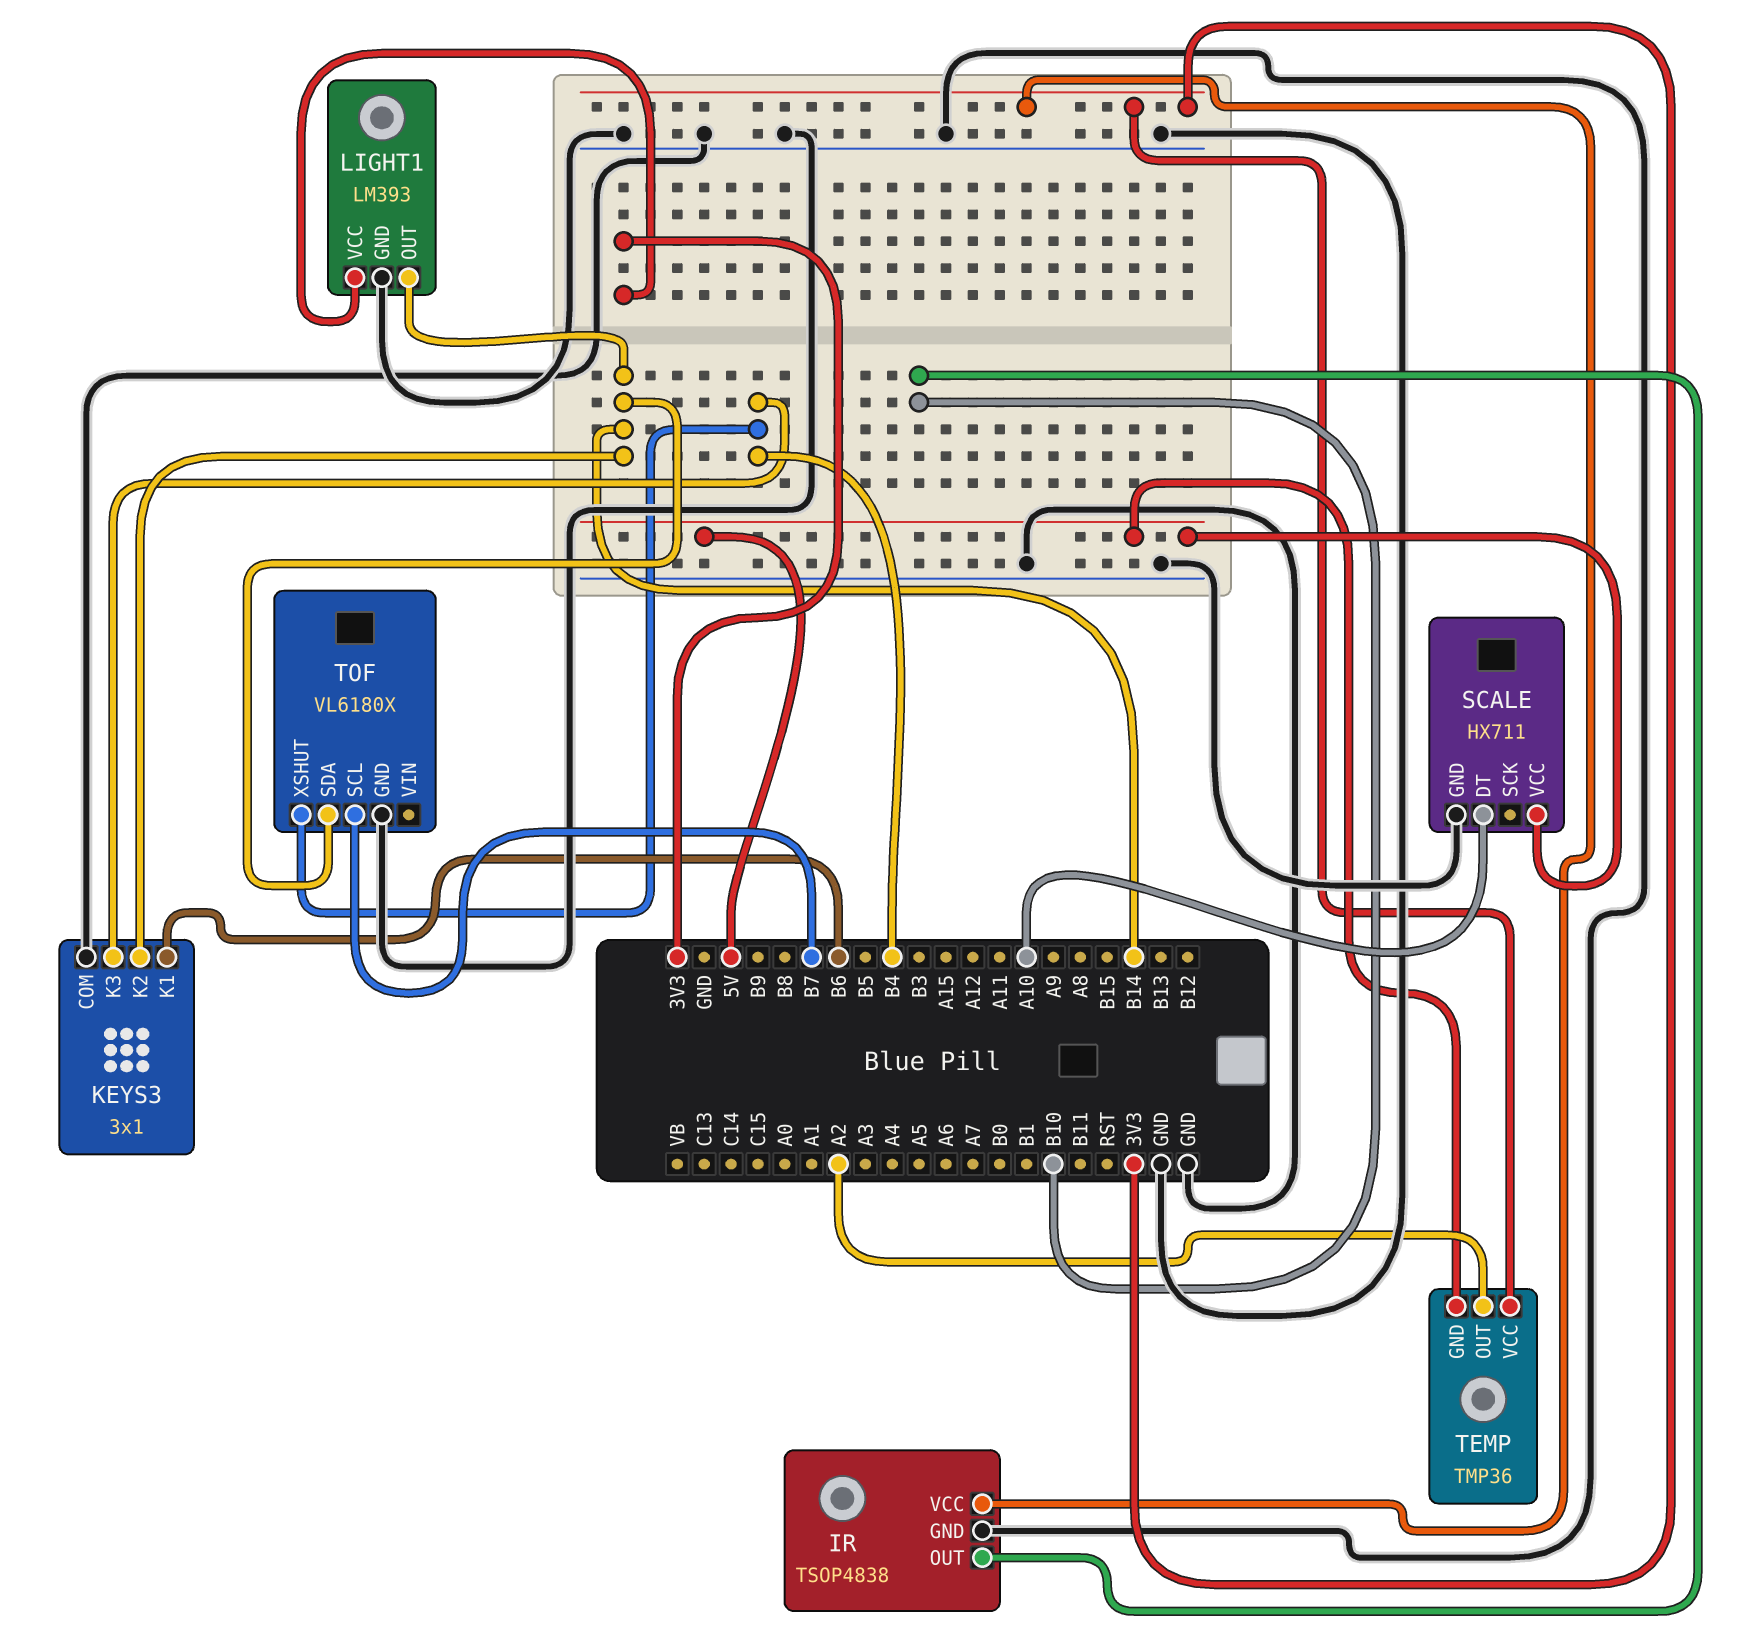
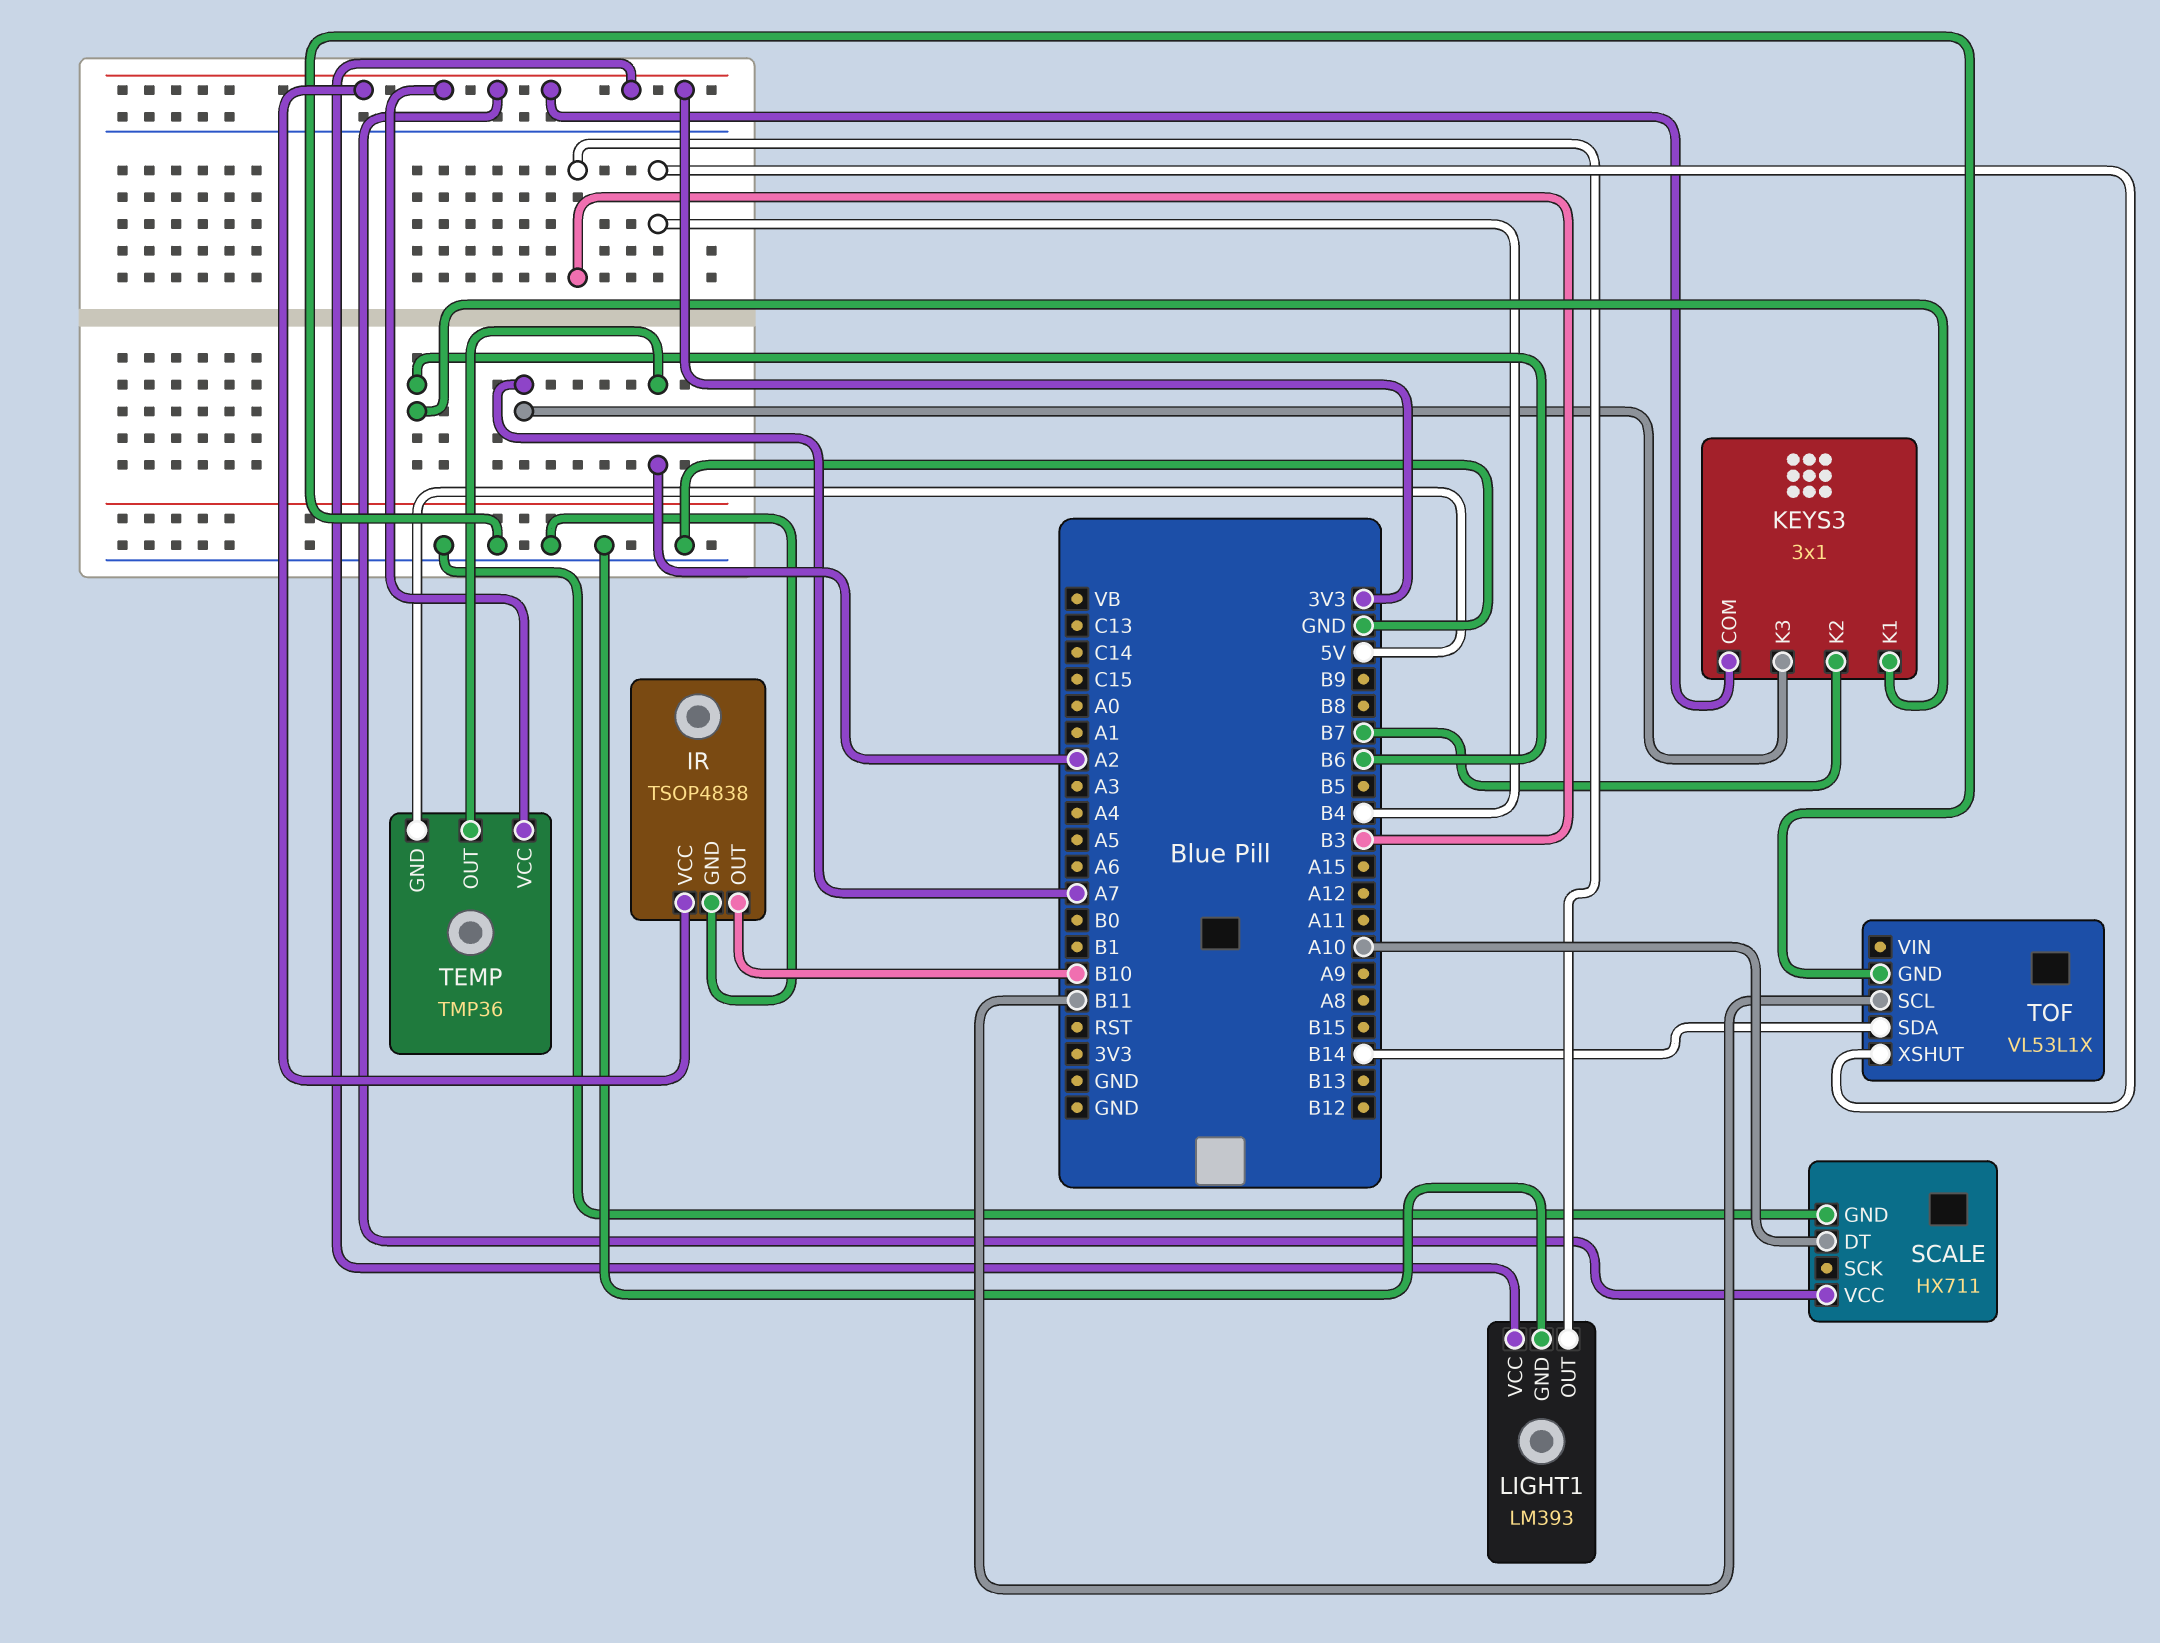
KEYS3 pin COM: GND -> 3V3
KEYS3 pin K2: B14 -> B7
KEYS3 pin K3: B4 -> A7
LIGHT1 pin OUT: B14 -> B3
SCALE pin VCC: 5V -> 3V3
TOF: VL6180X -> VL53L1X
TOF pin SCL: B7 -> B11

